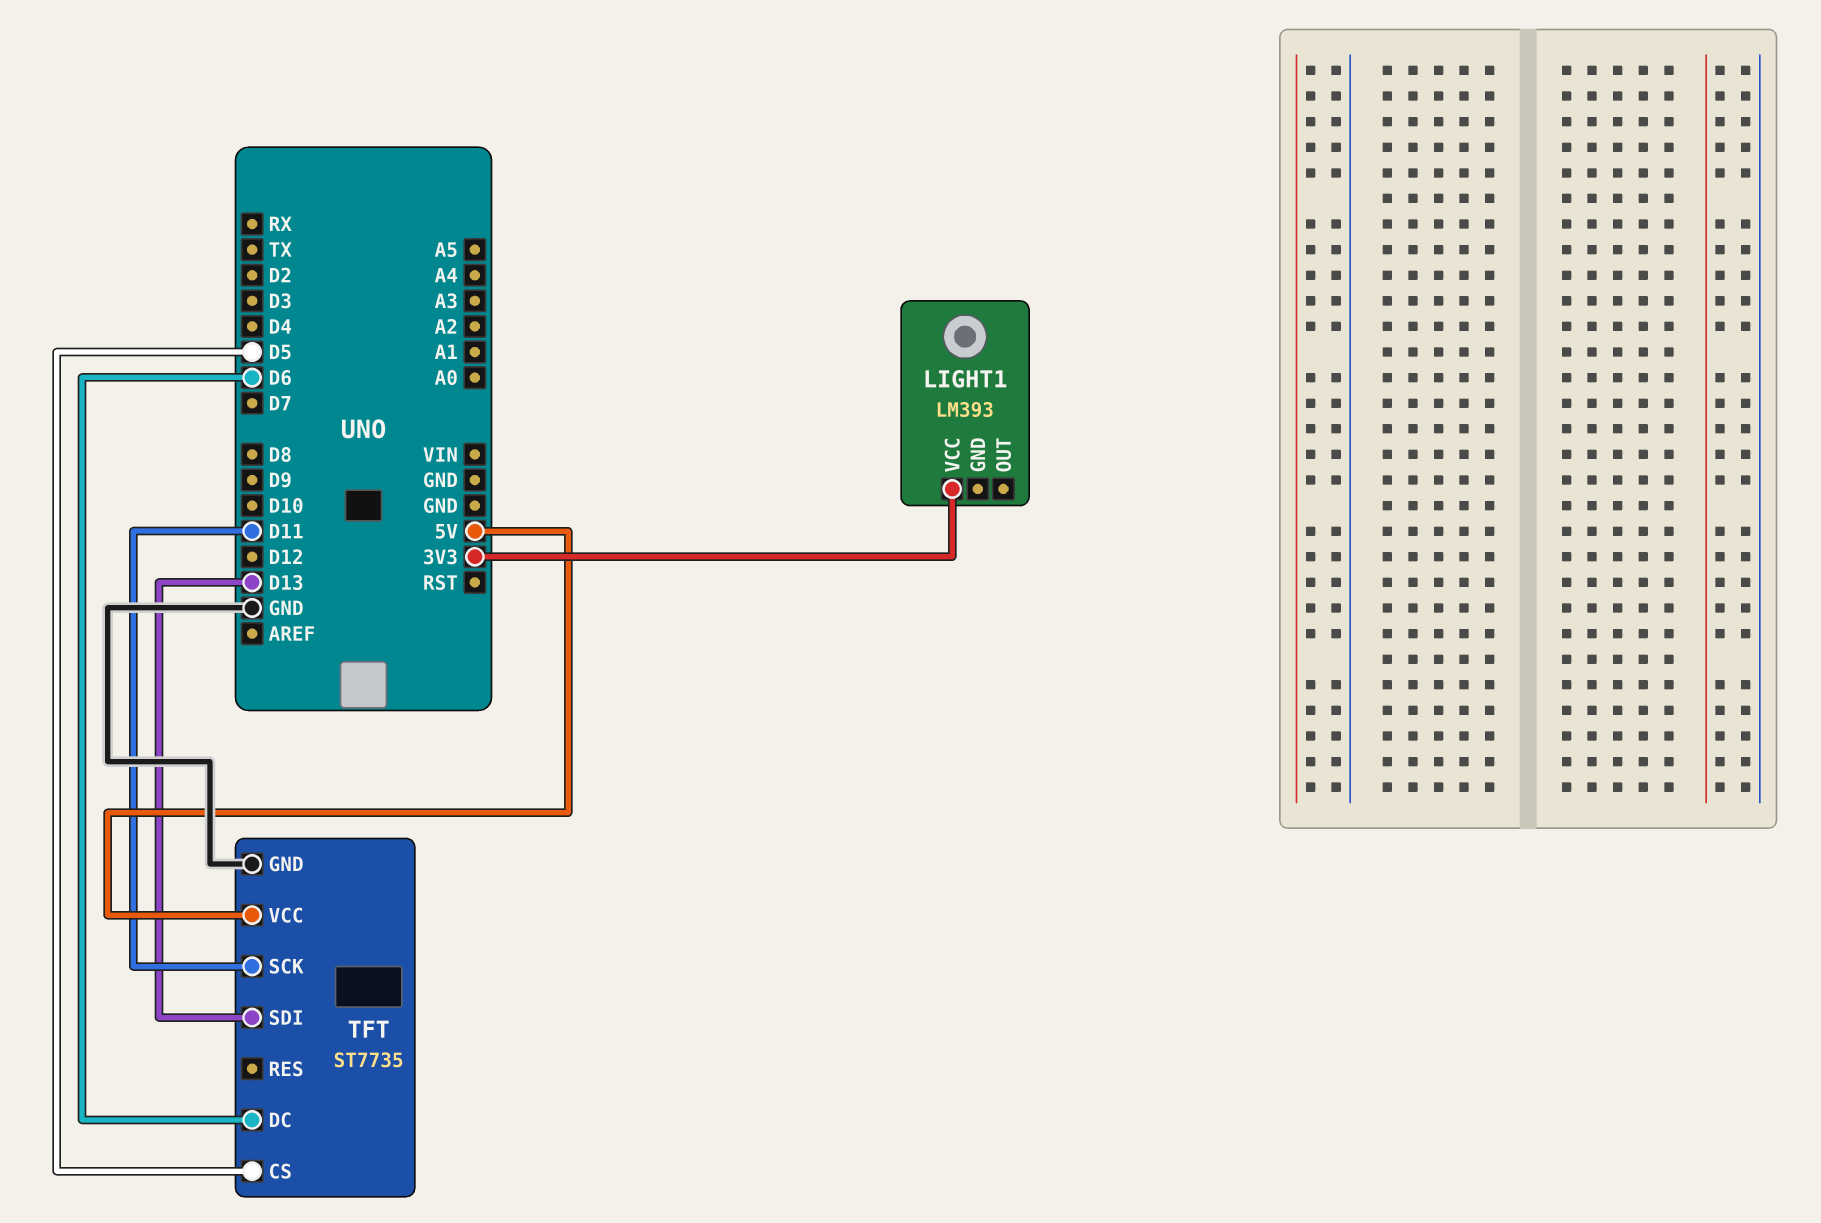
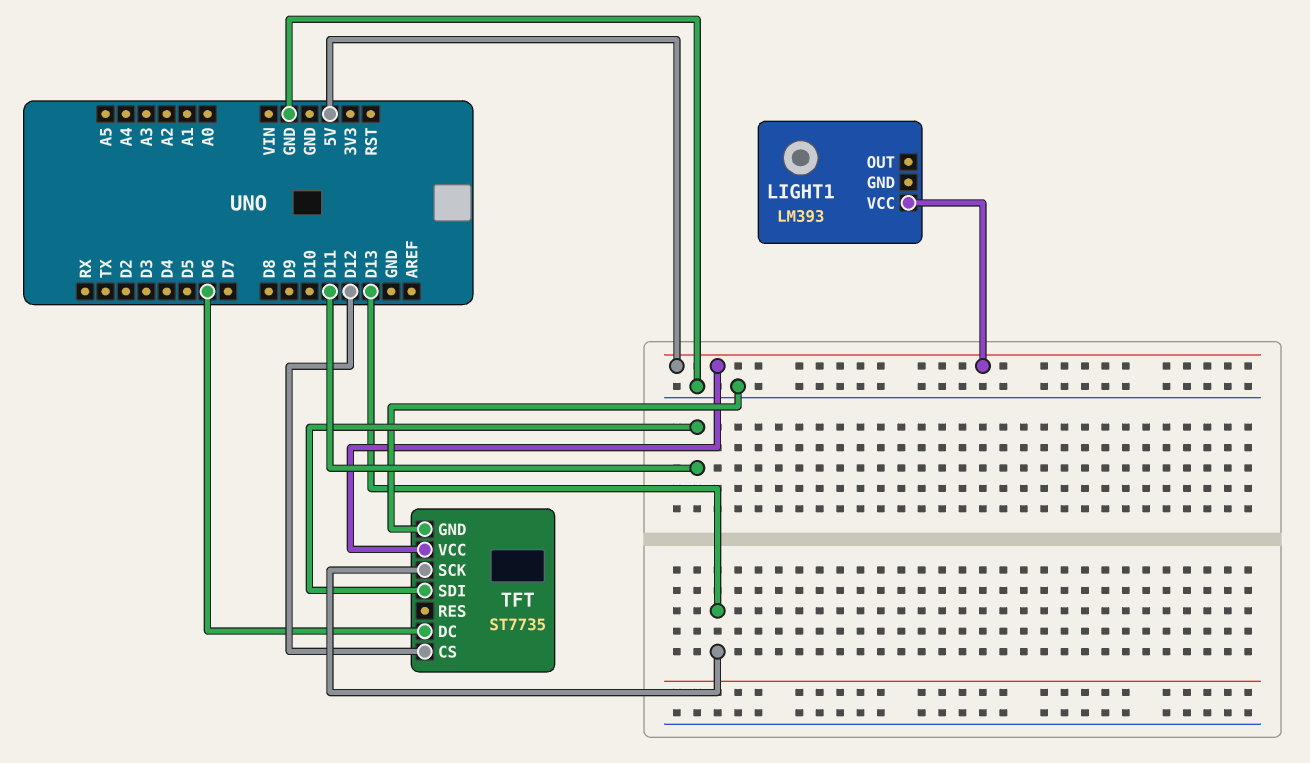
LIGHT1 pin VCC: 3V3 -> 5V
TFT pin CS: D5 -> D12
TFT pin SCK: D11 -> D13
TFT pin SDI: D13 -> D11

